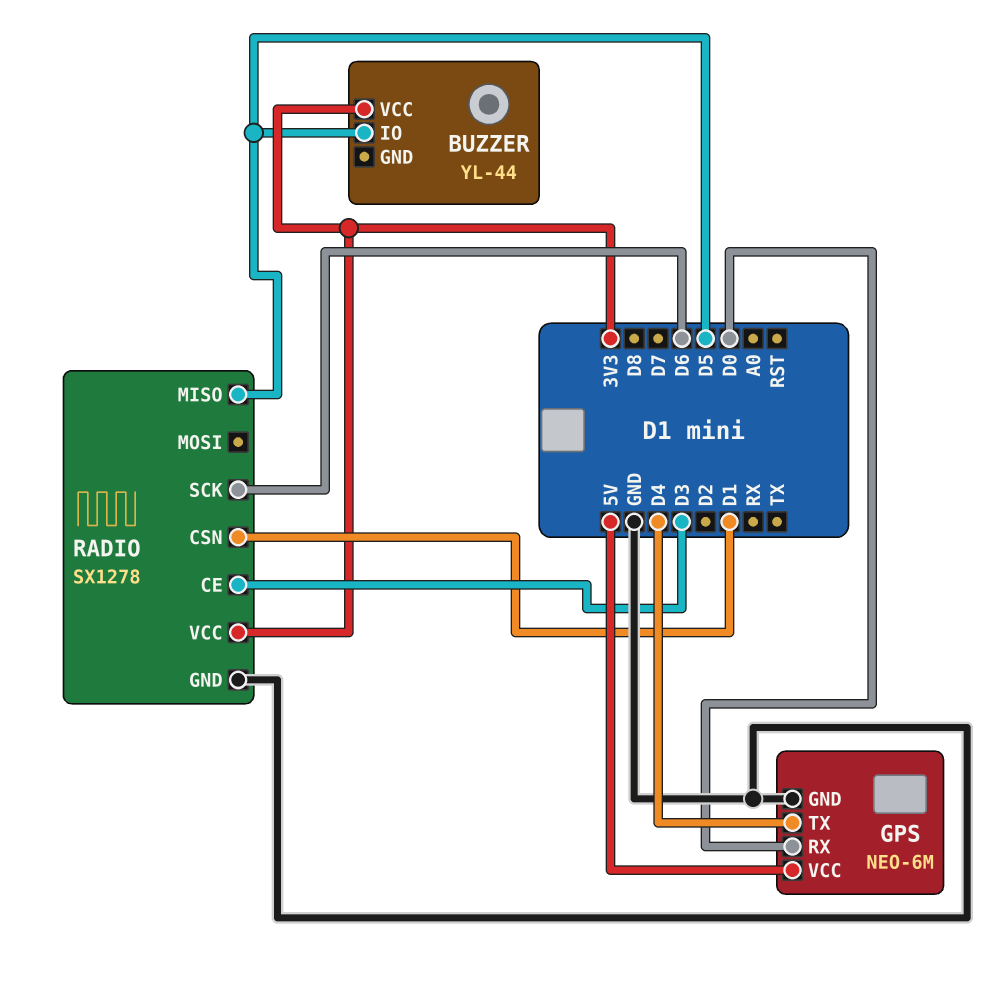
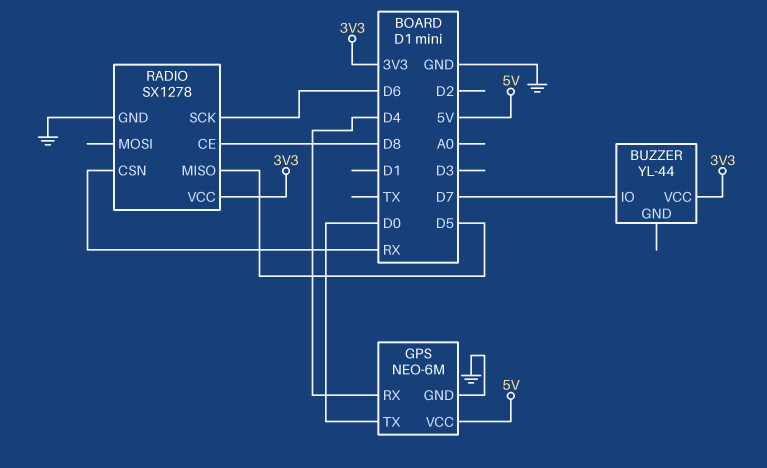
BUZZER pin IO: D5 -> D7
GPS pin RX: D0 -> D4
GPS pin TX: D4 -> D0
RADIO pin CE: D3 -> D8
RADIO pin CSN: D1 -> RX

